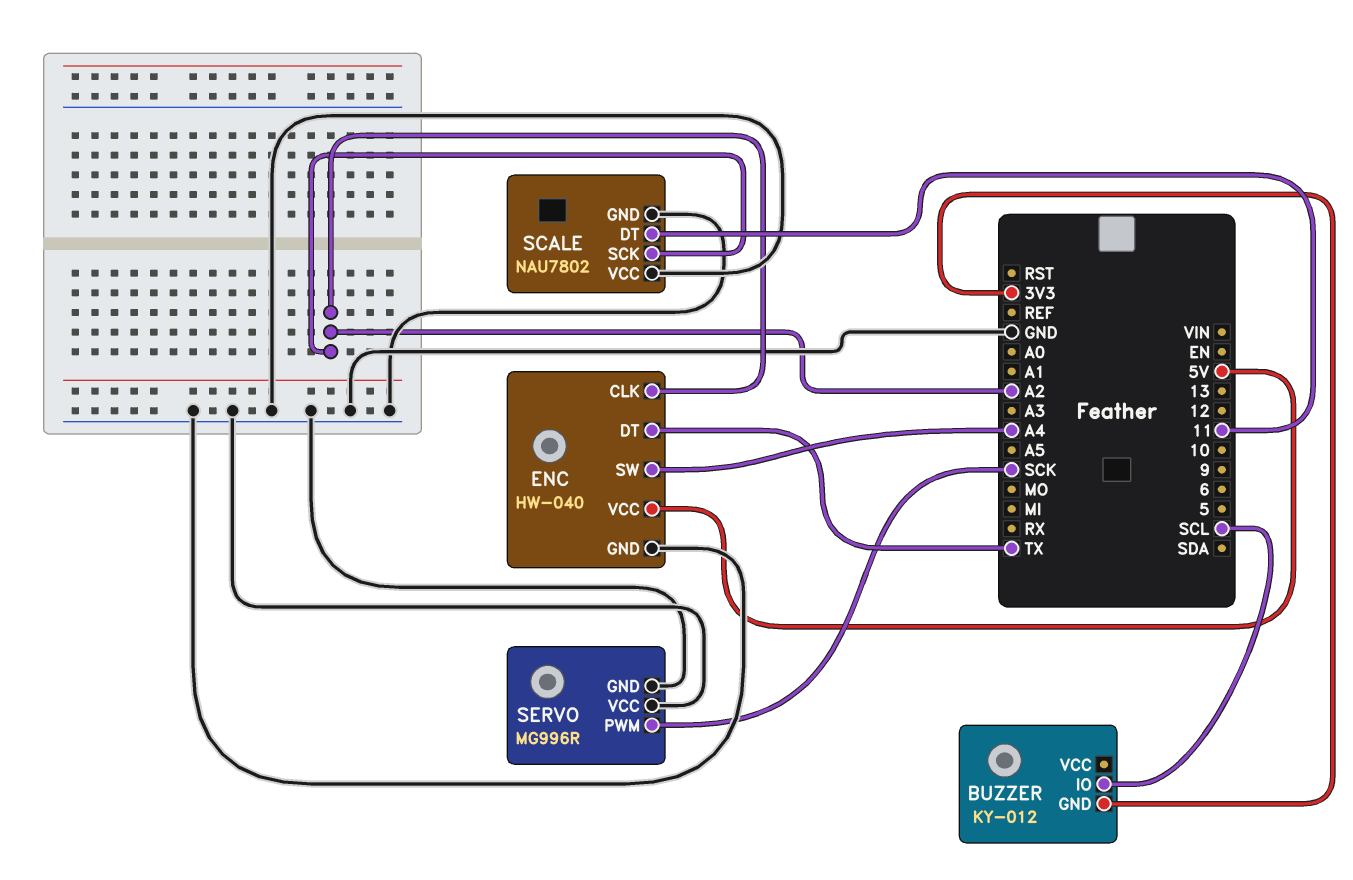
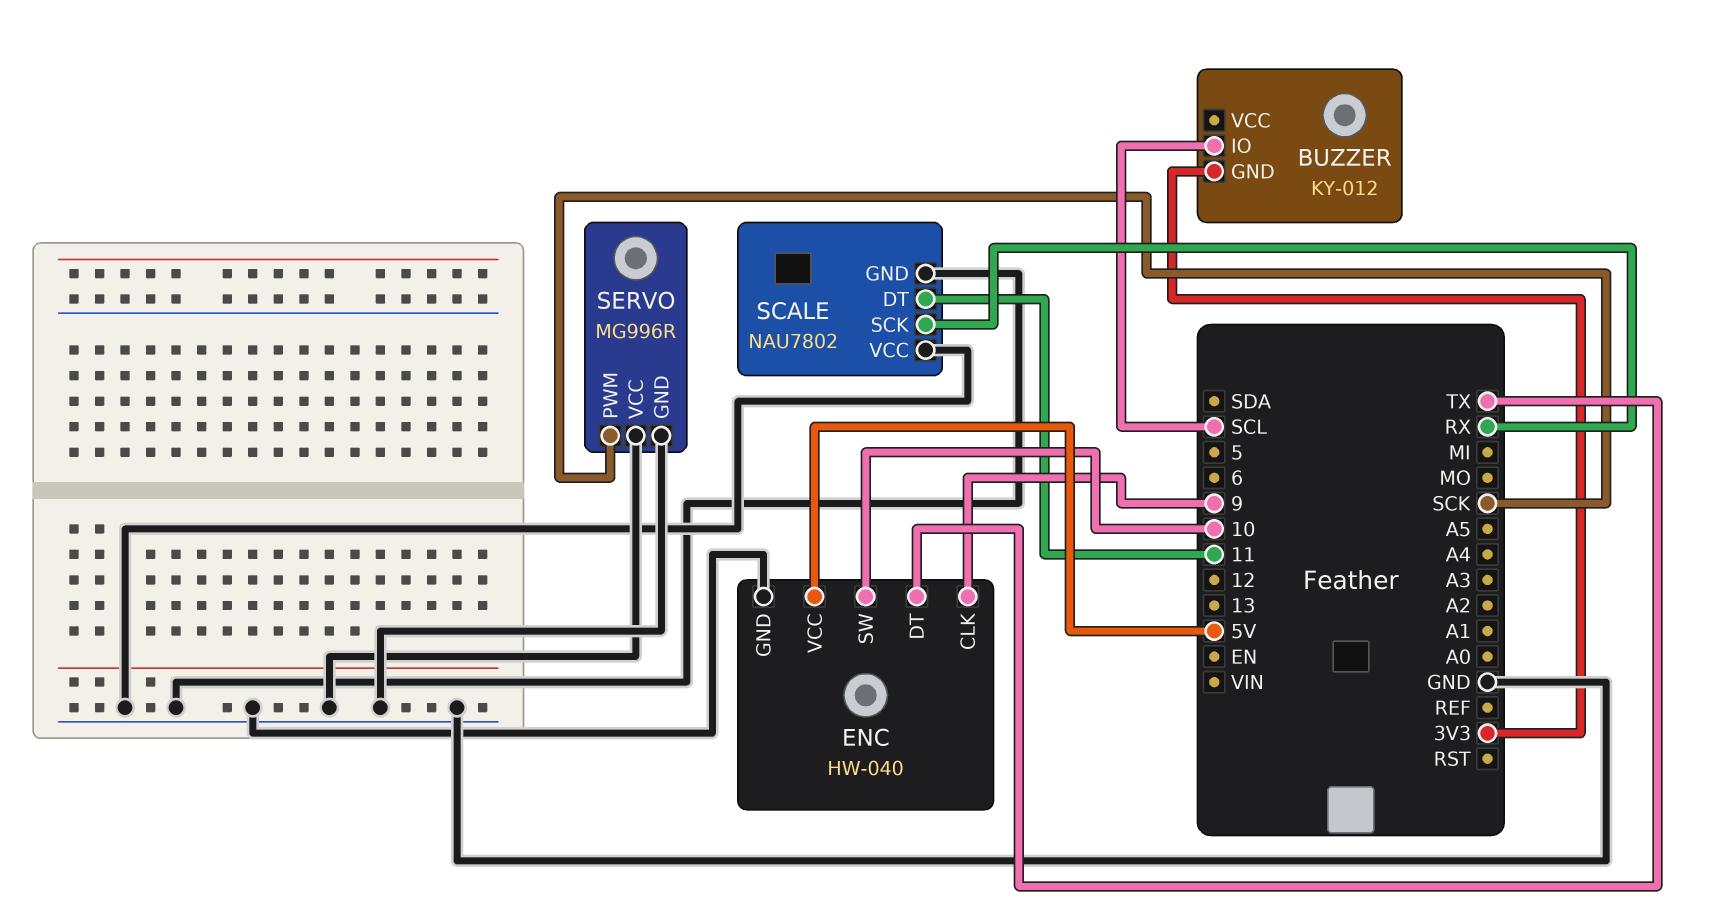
ENC pin CLK: A2 -> 9
ENC pin SW: A4 -> 10
SCALE pin SCK: A2 -> RX

